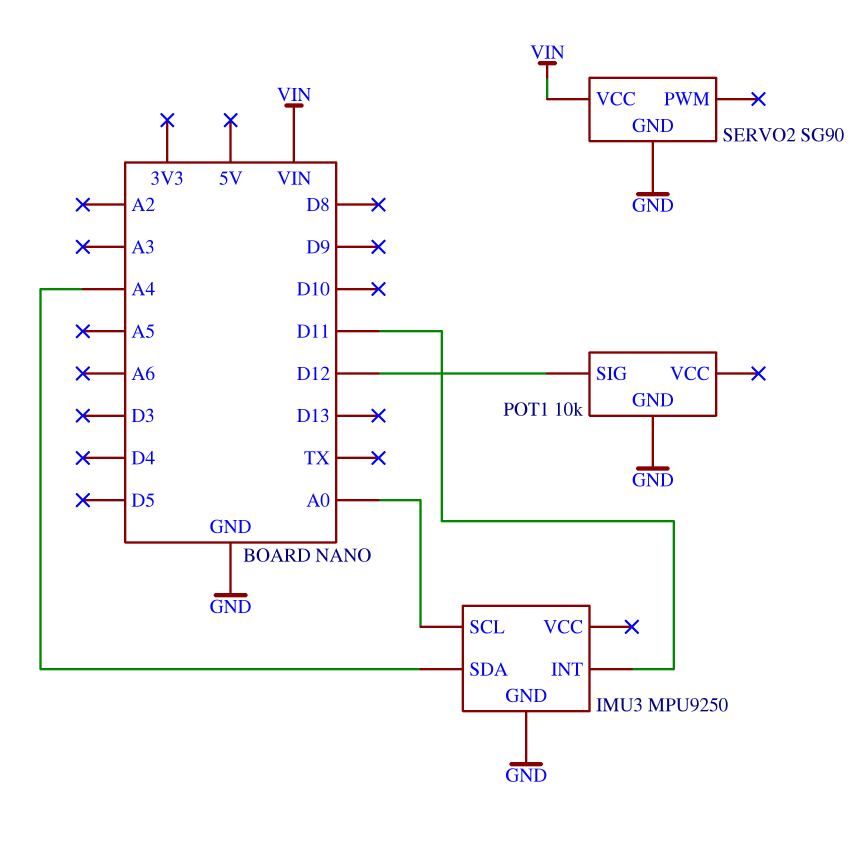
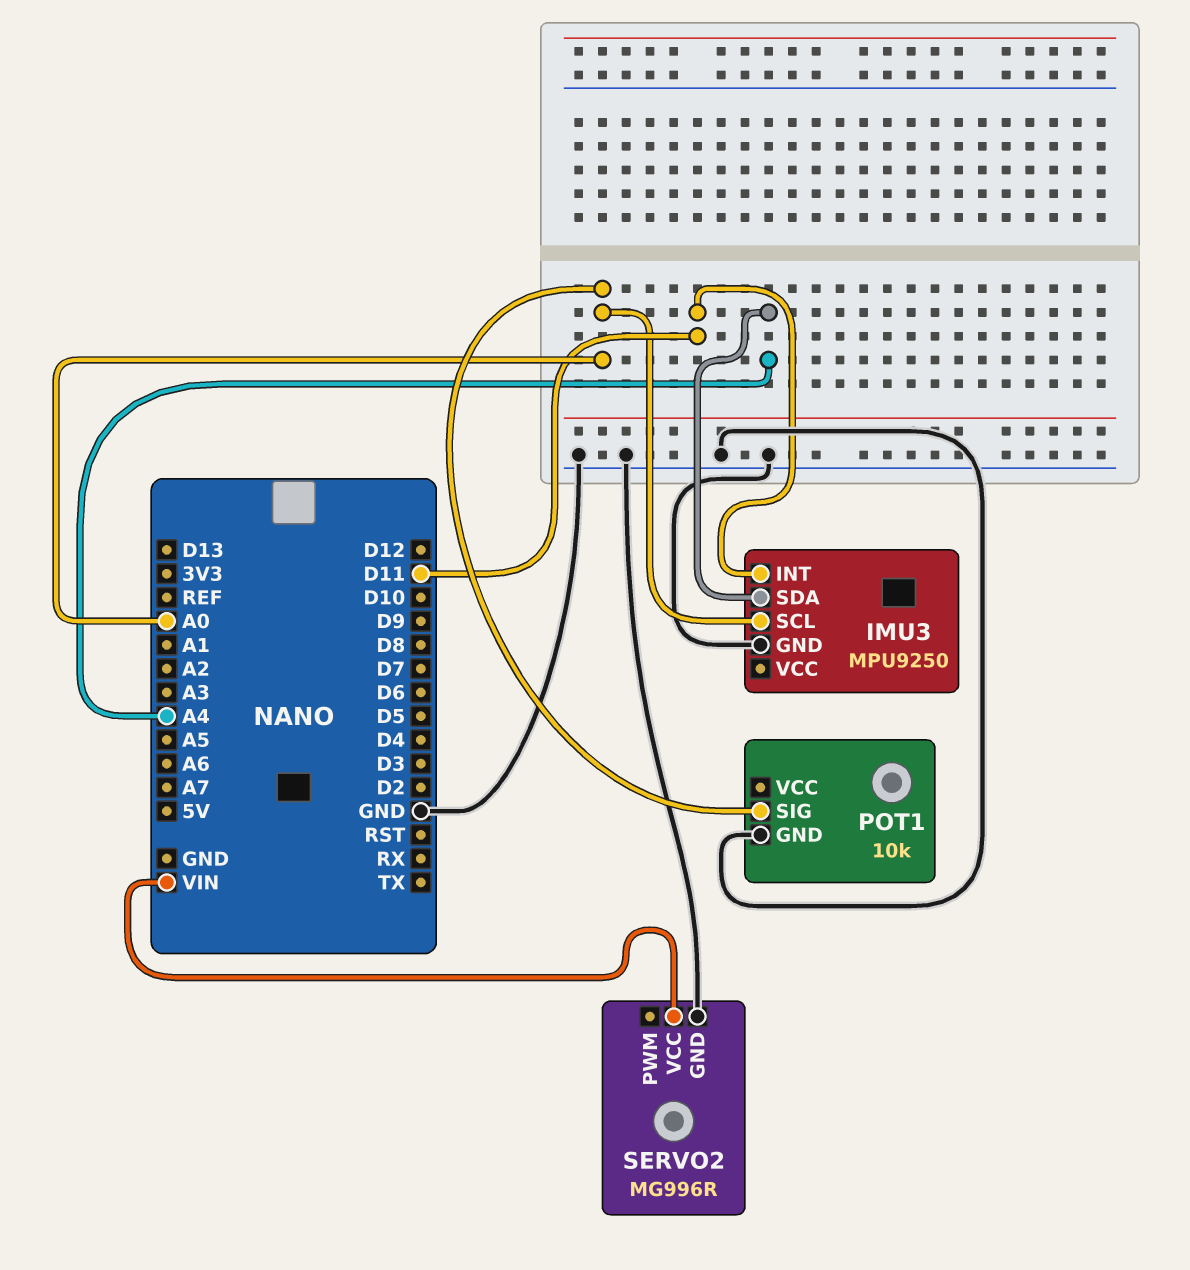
POT1 pin SIG: D12 -> A0
SERVO2: SG90 -> MG996R

